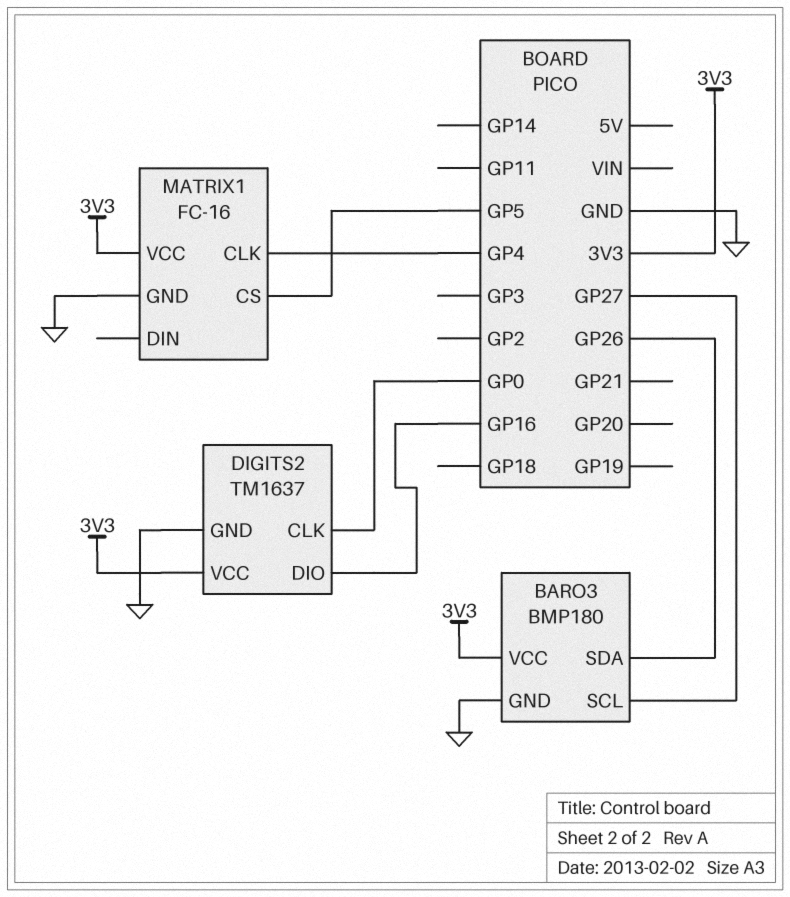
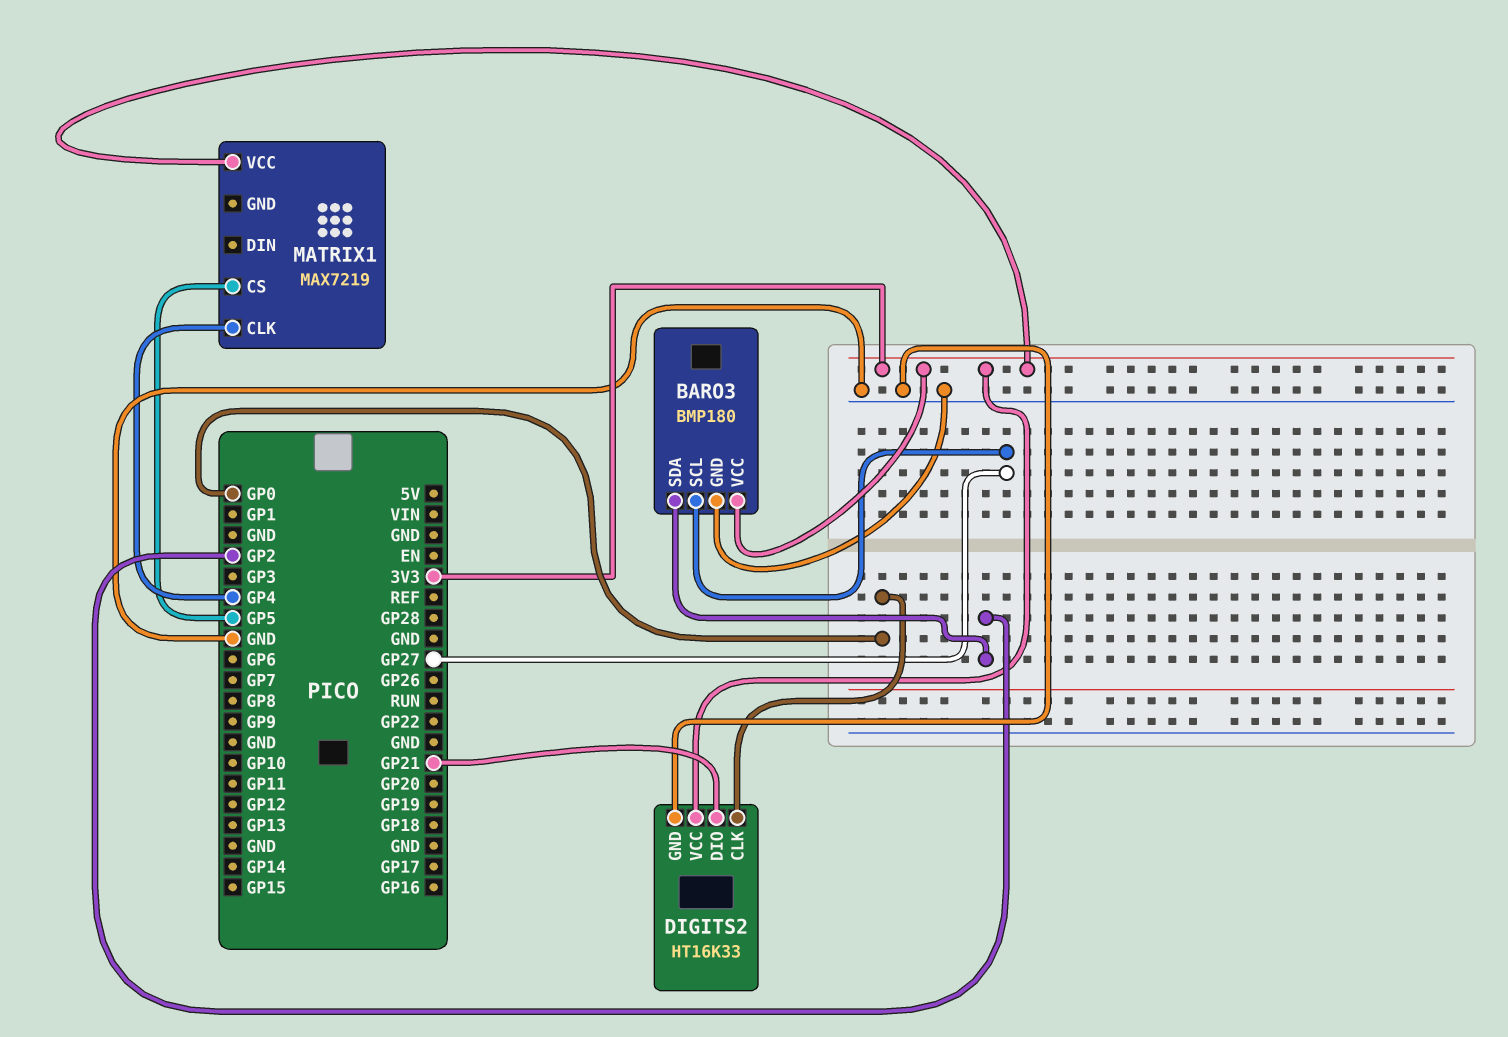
BARO3 pin SDA: GP26 -> GP2
DIGITS2: TM1637 -> HT16K33
DIGITS2 pin DIO: GP16 -> GP21
MATRIX1: FC-16 -> MAX7219
MATRIX1 pin GND: GND -> none

